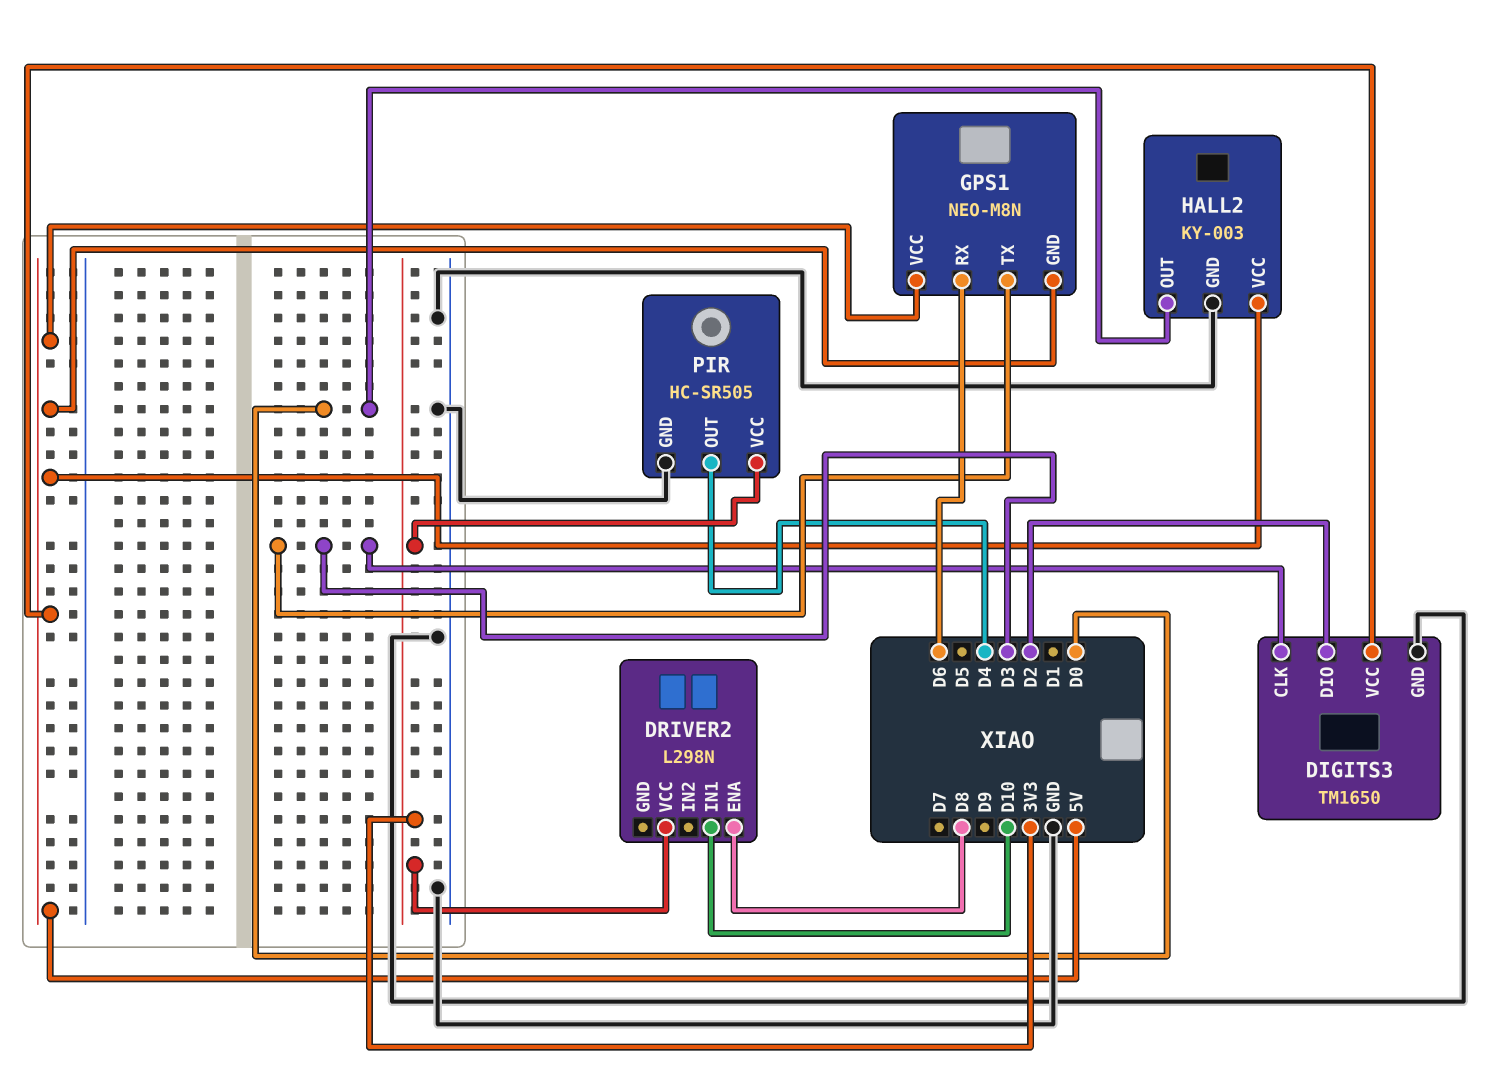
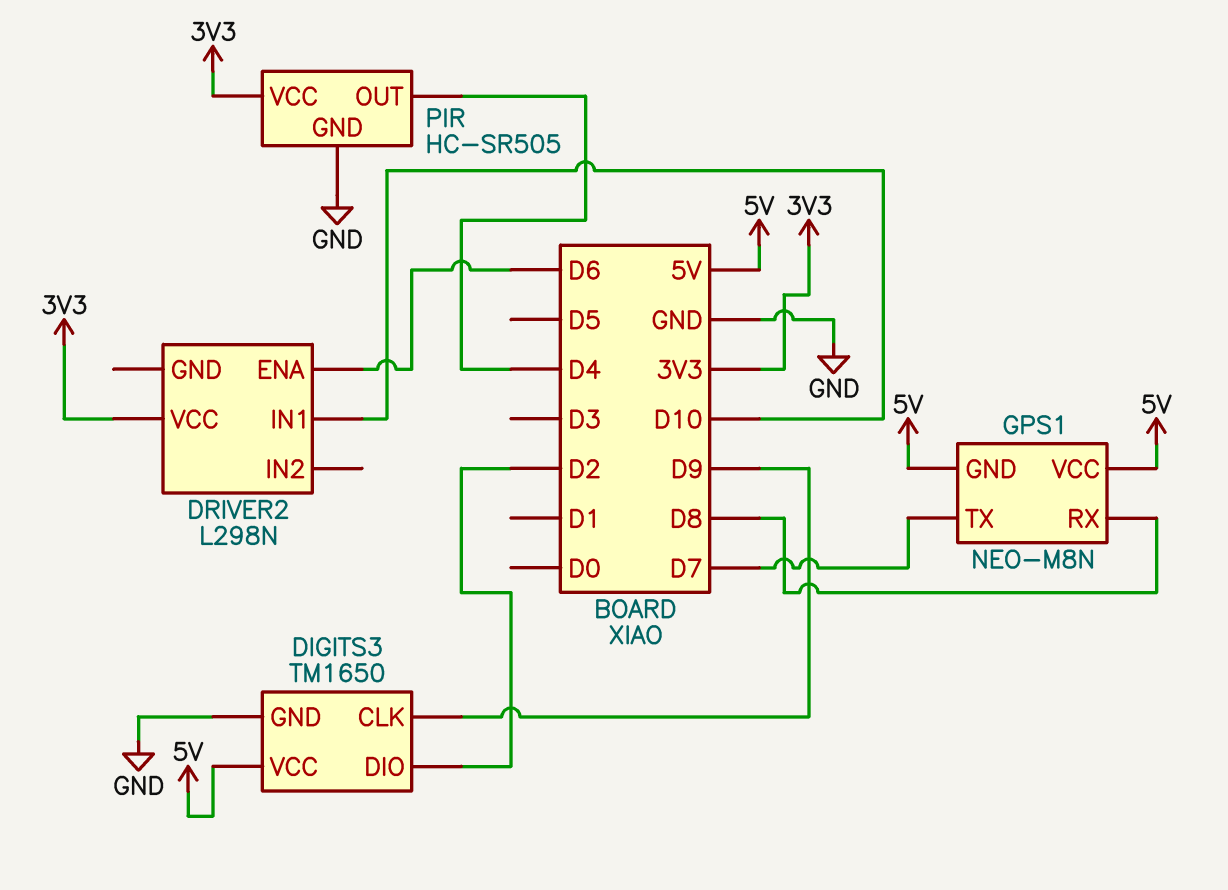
DIGITS3 pin CLK: D3 -> D9
DRIVER2 pin ENA: D8 -> D6
GPS1 pin RX: D6 -> D8
GPS1 pin TX: D3 -> D7
HALL2: KY-003 -> none
HALL2 pin GND: GND -> none
HALL2 pin OUT: D0 -> none
HALL2 pin VCC: 5V -> none

